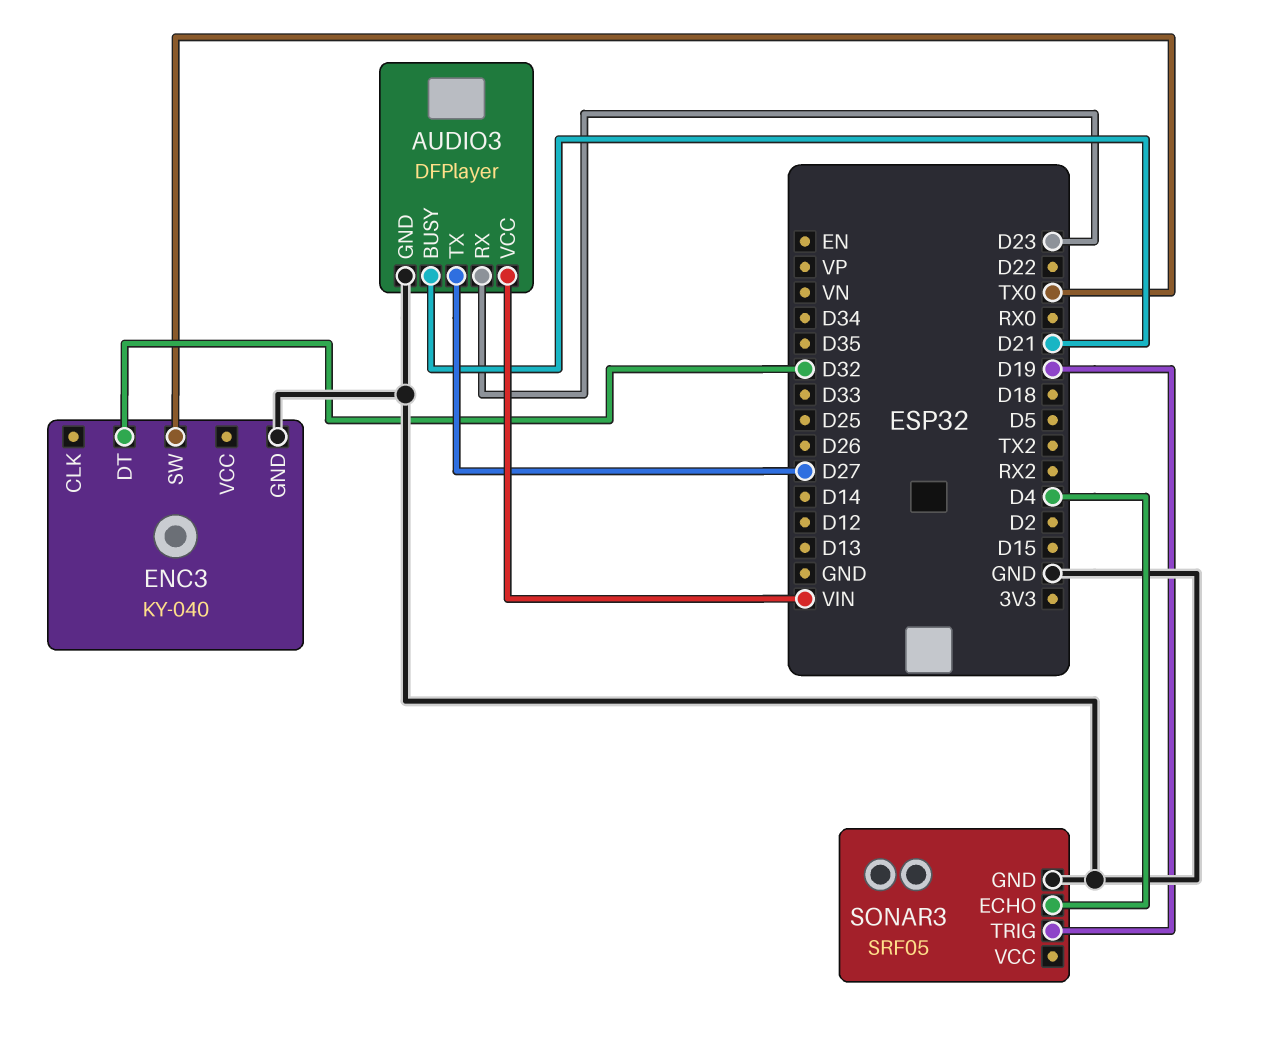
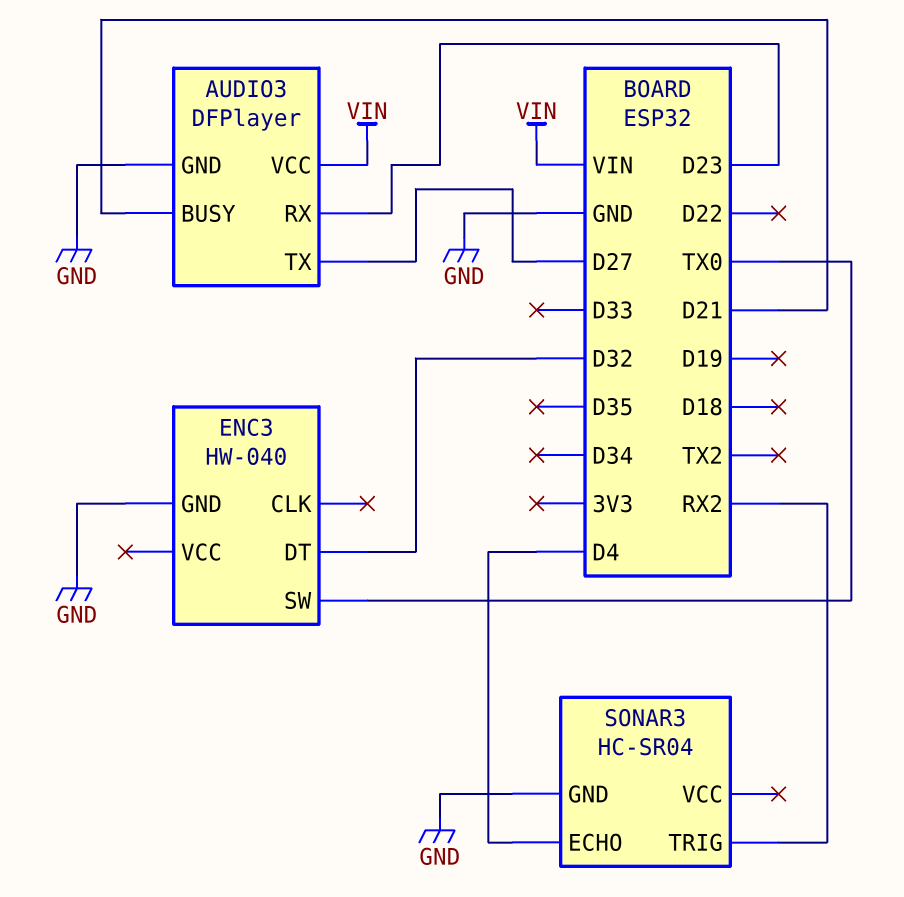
ENC3: KY-040 -> HW-040
SONAR3: SRF05 -> HC-SR04
SONAR3 pin TRIG: D19 -> RX2

